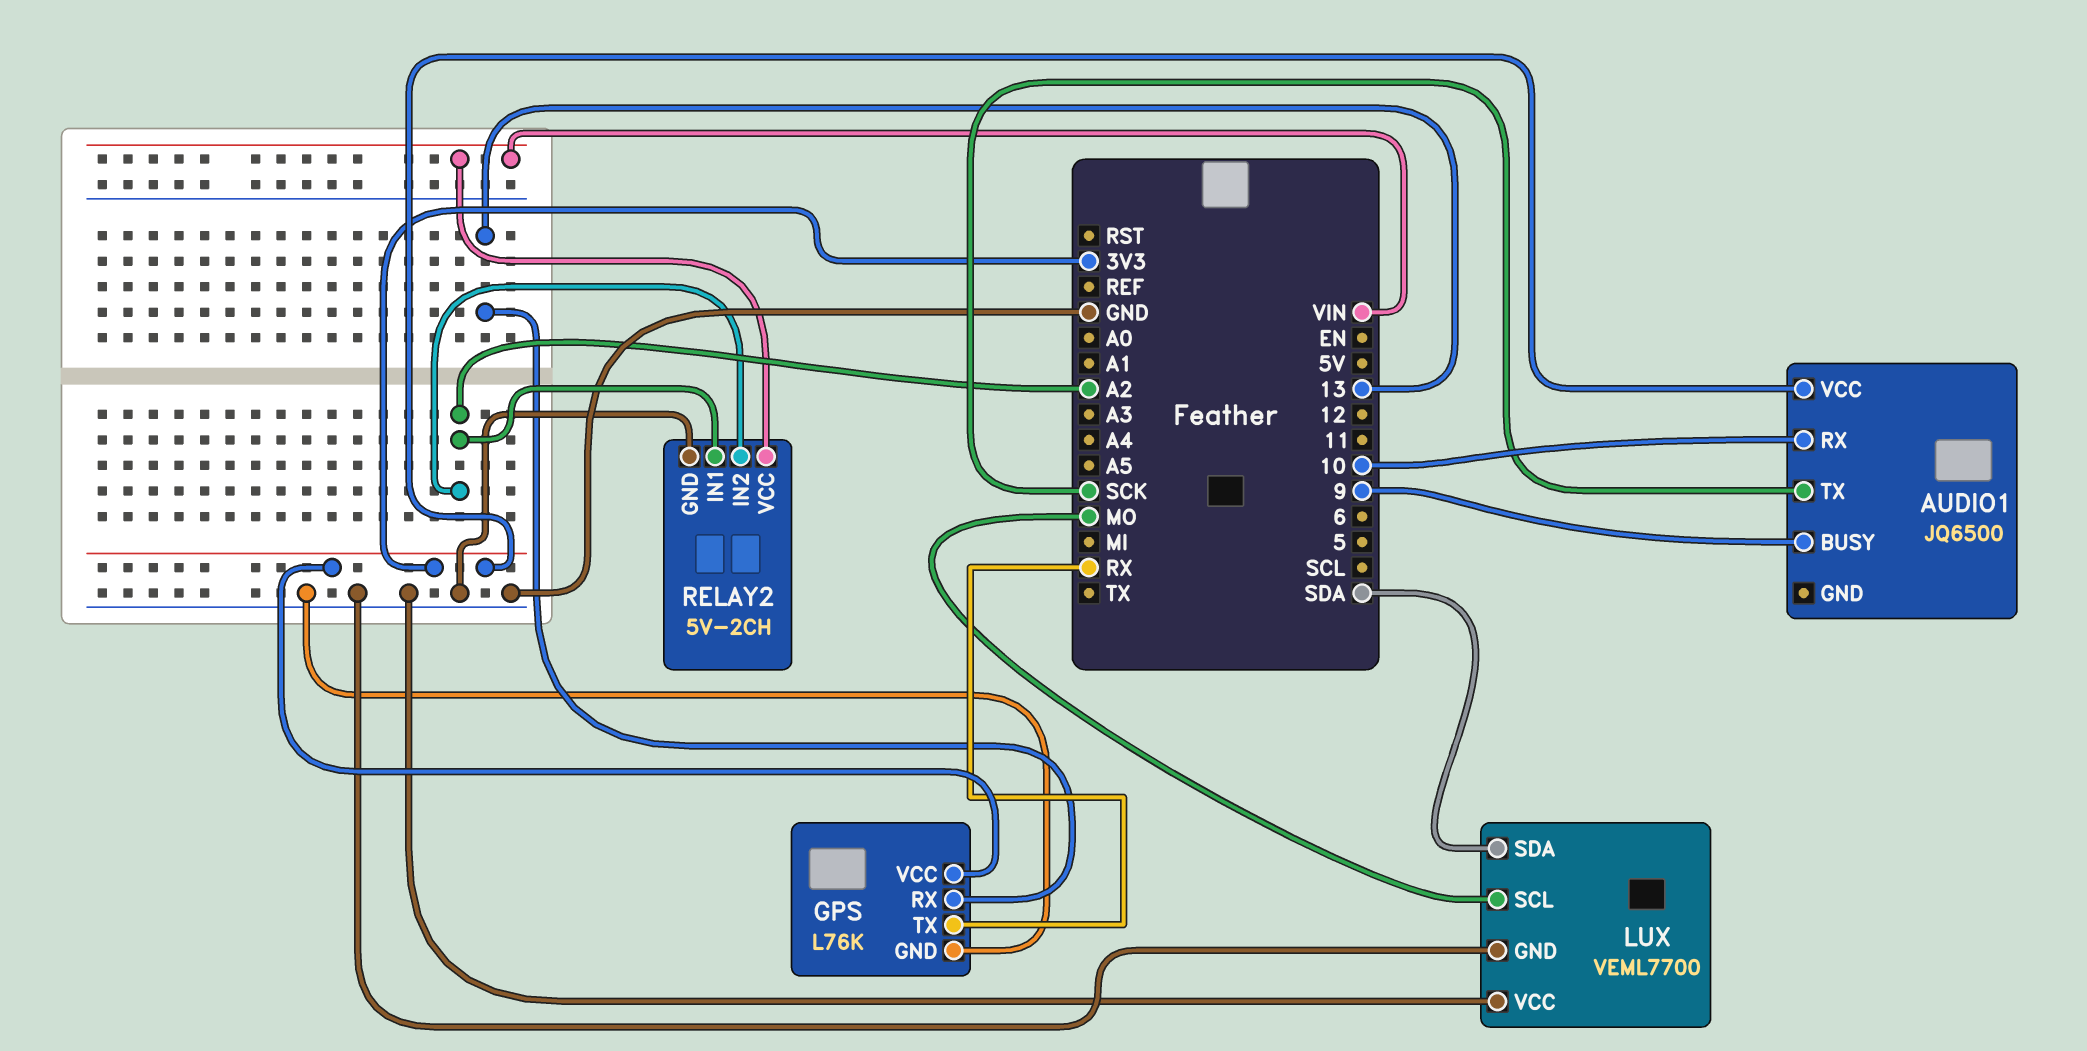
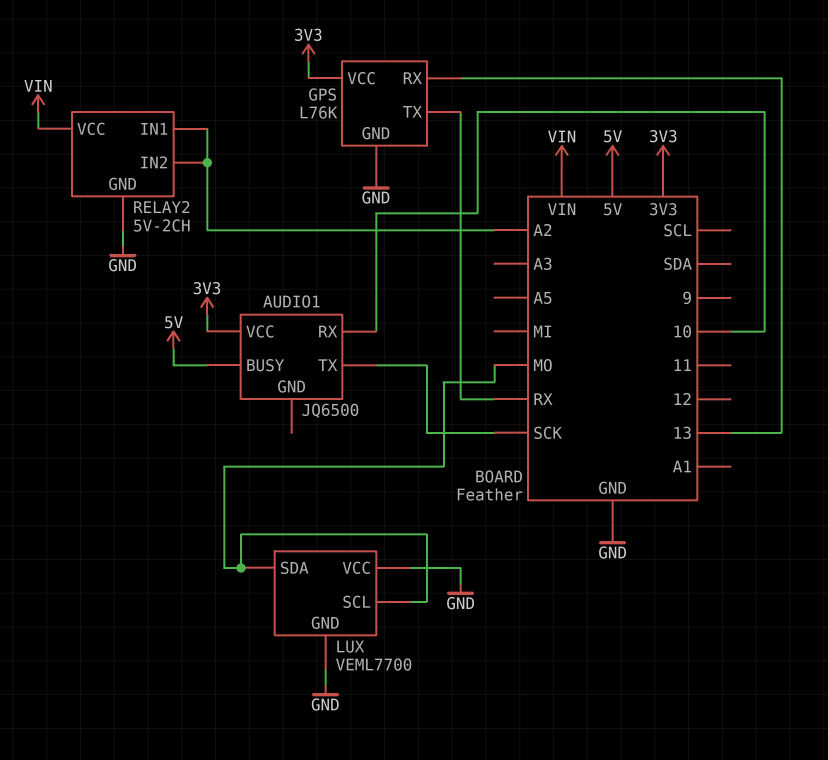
AUDIO1 pin BUSY: 9 -> 5V
LUX pin SDA: SDA -> MO

